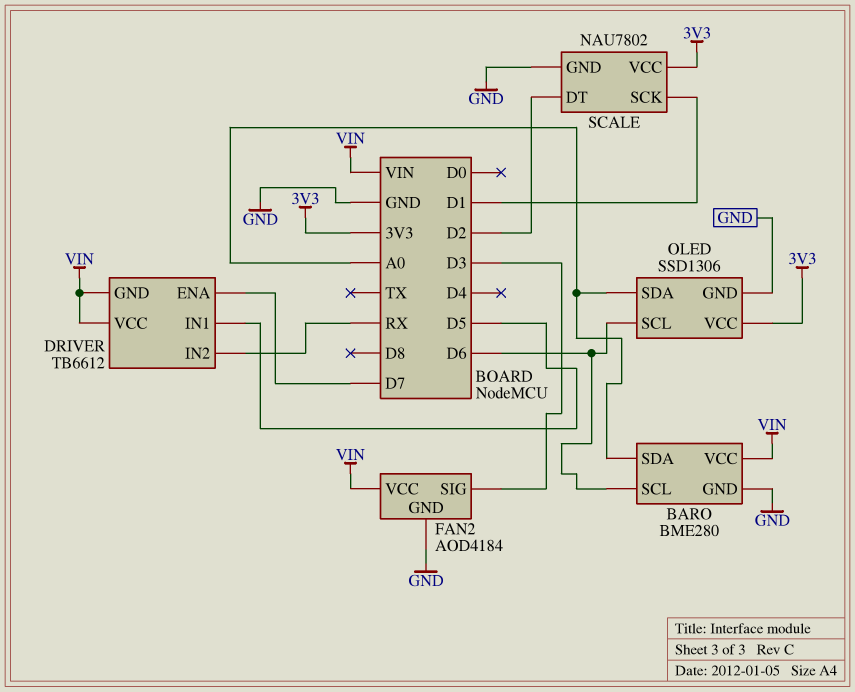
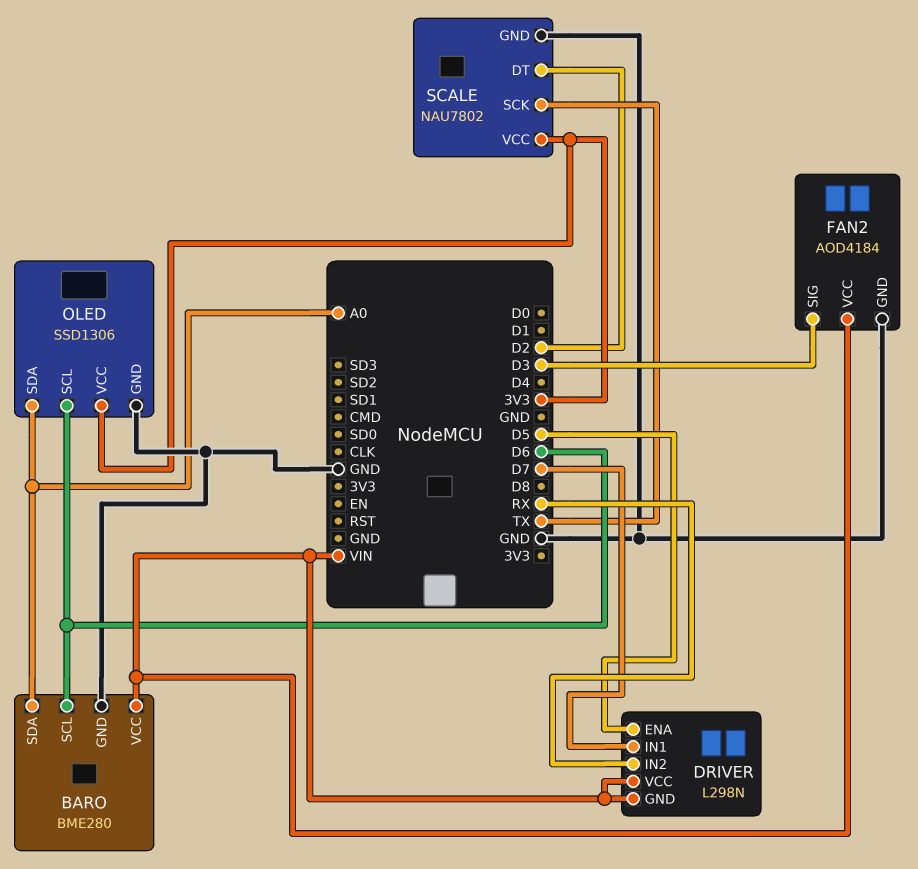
DRIVER: TB6612 -> L298N
DRIVER pin ENA: D7 -> D5
DRIVER pin IN1: D5 -> D7
SCALE pin SCK: D1 -> TX

